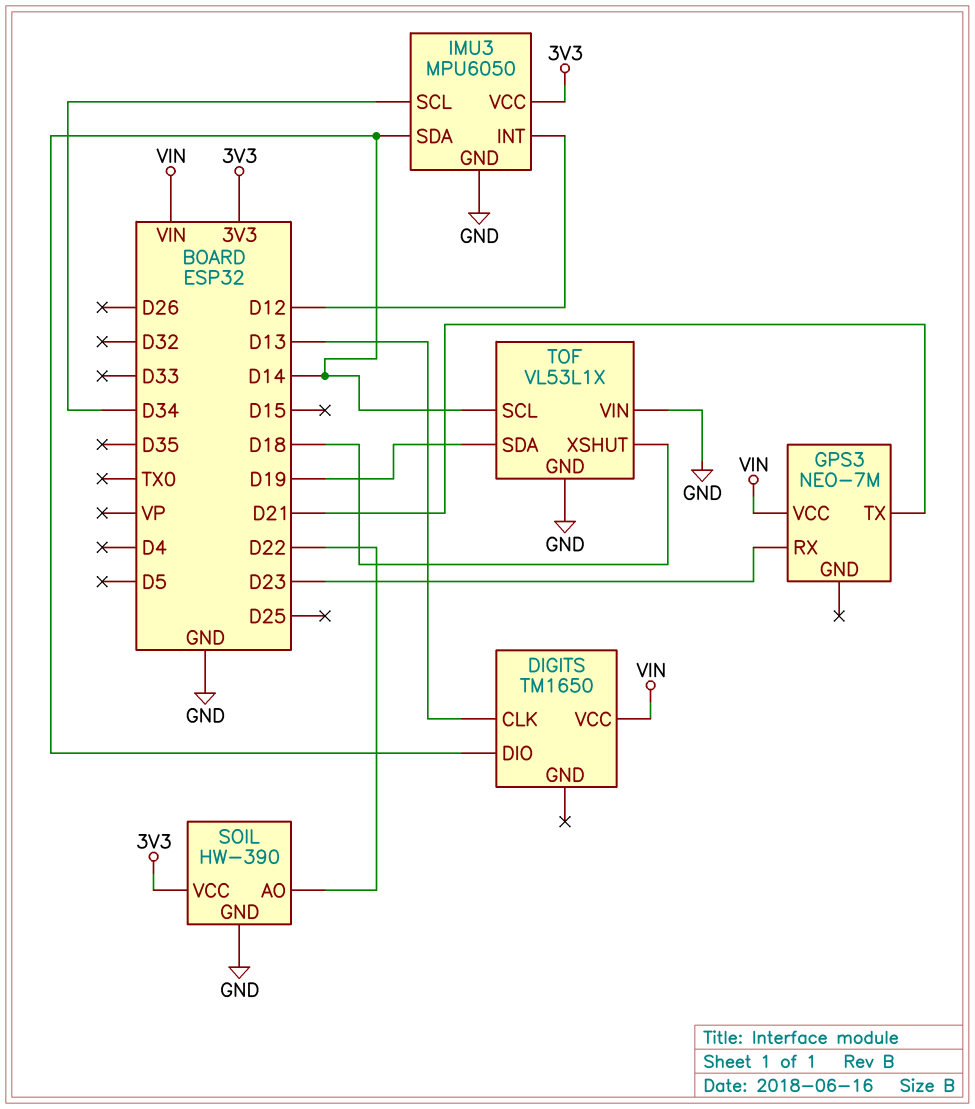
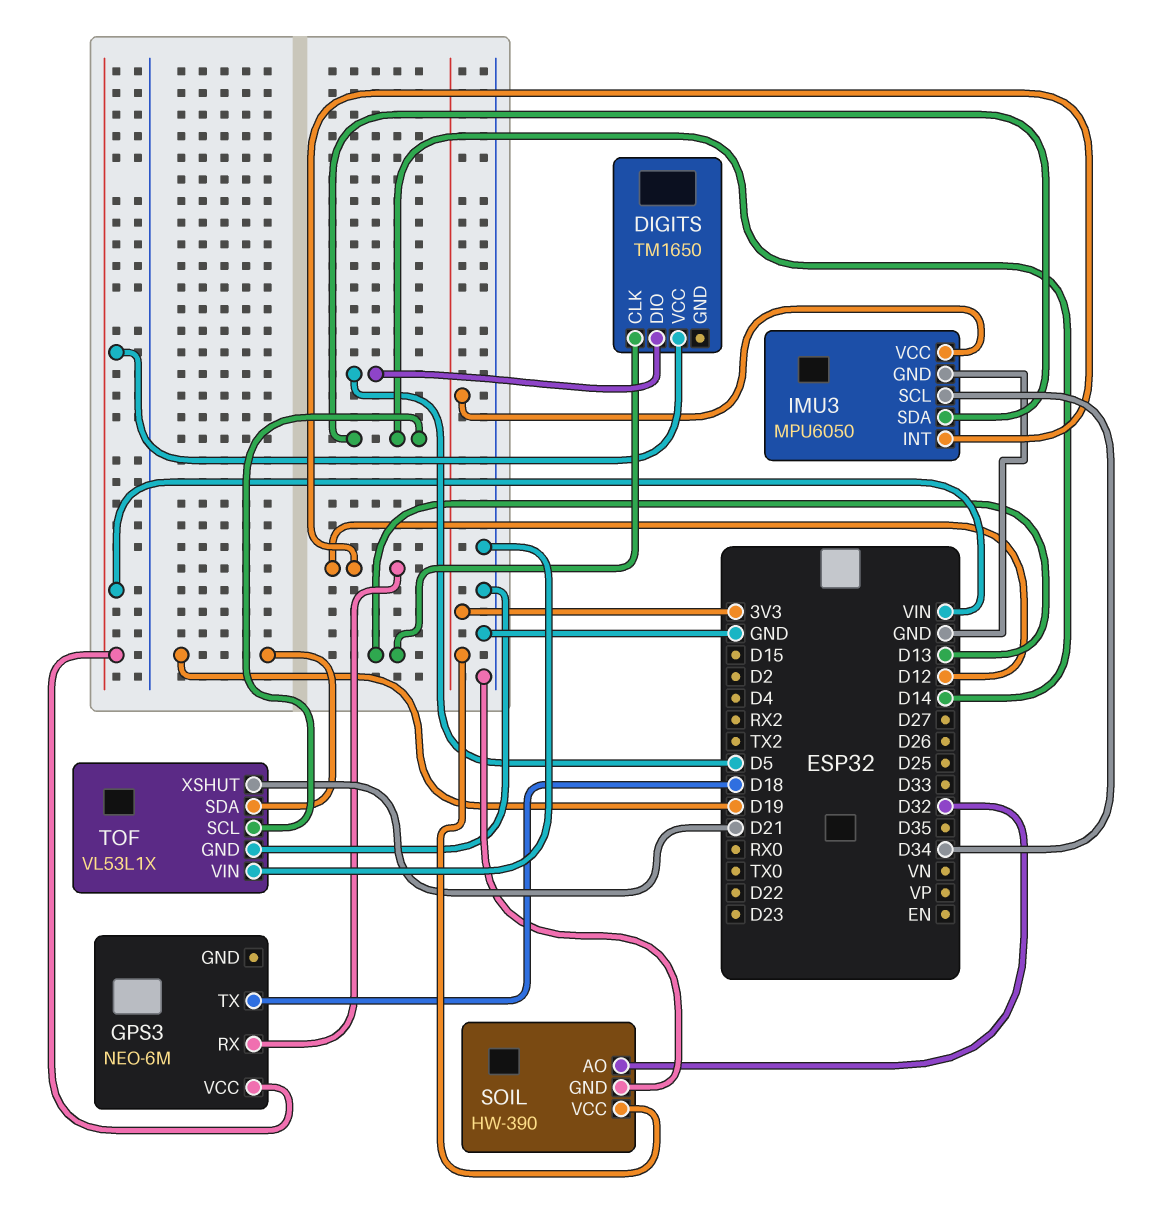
DIGITS pin DIO: D14 -> D5
GPS3: NEO-7M -> NEO-6M
GPS3 pin RX: D23 -> D12
GPS3 pin TX: D21 -> D18
SOIL pin AO: D22 -> D32
TOF pin XSHUT: D18 -> D21

